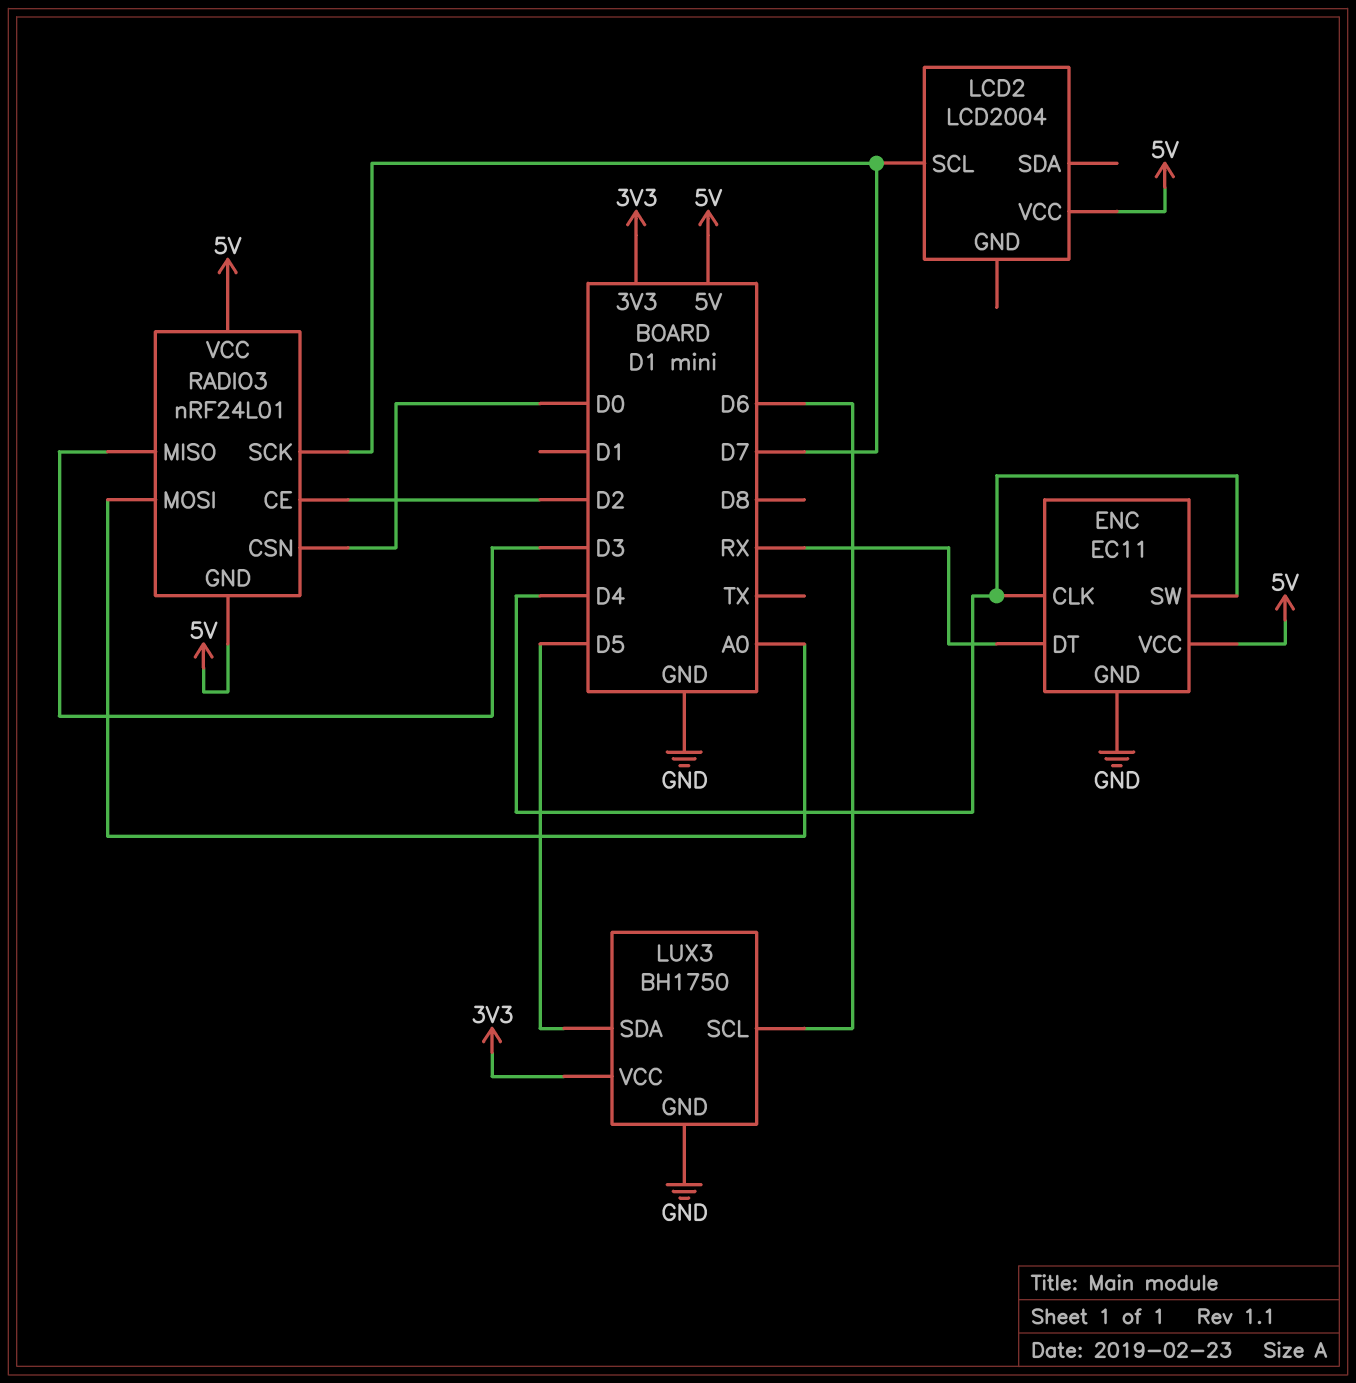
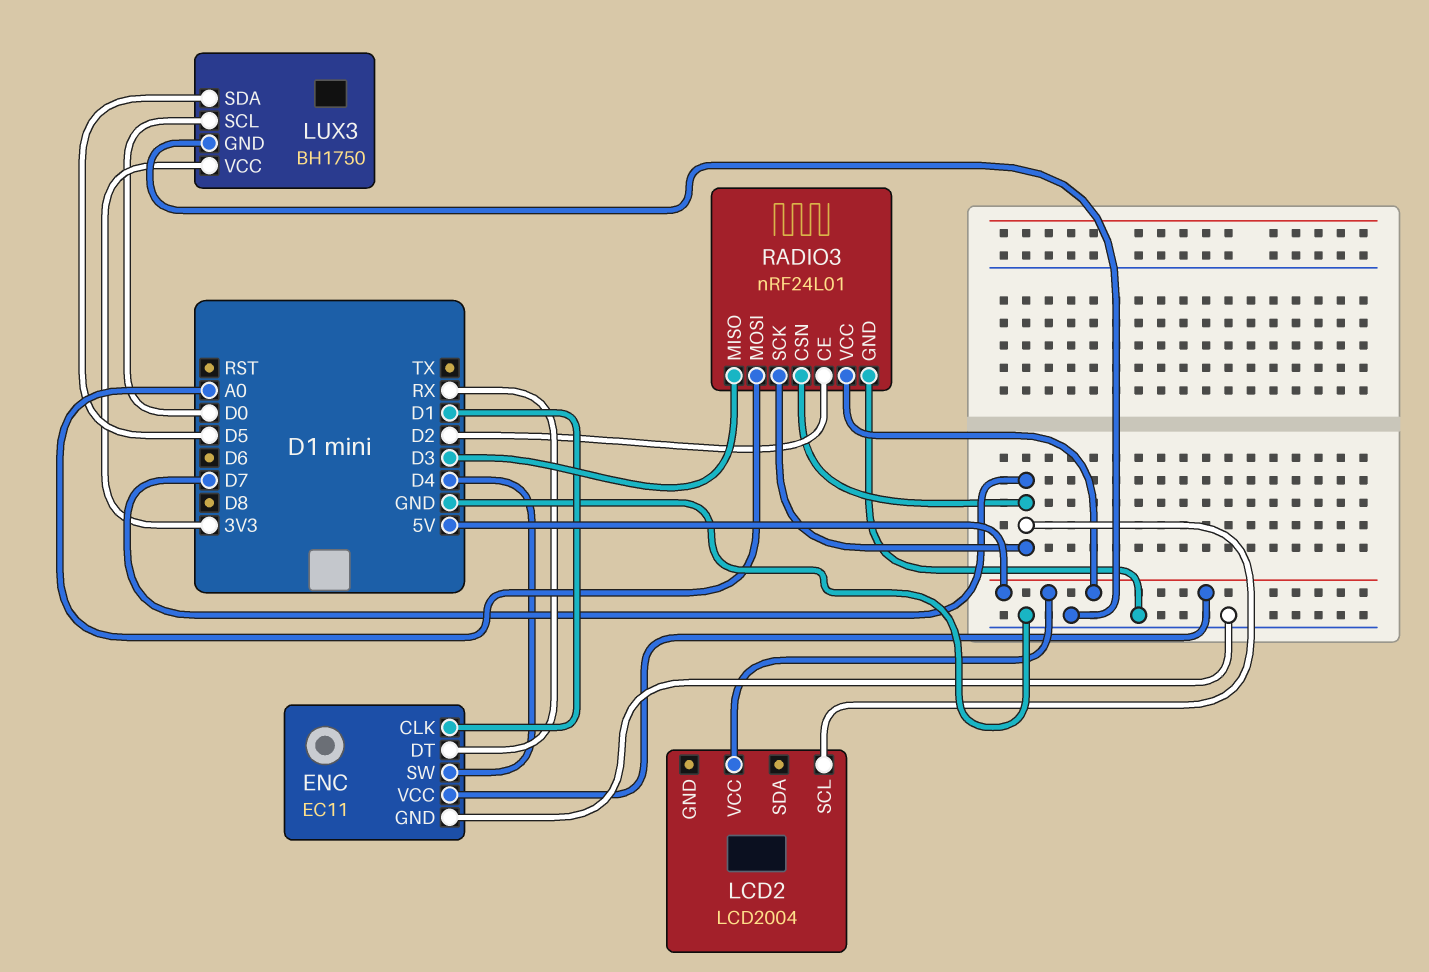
ENC pin CLK: D4 -> D1
LUX3 pin SCL: D6 -> D0
RADIO3 pin CSN: D0 -> D7
RADIO3 pin GND: 5V -> GND

